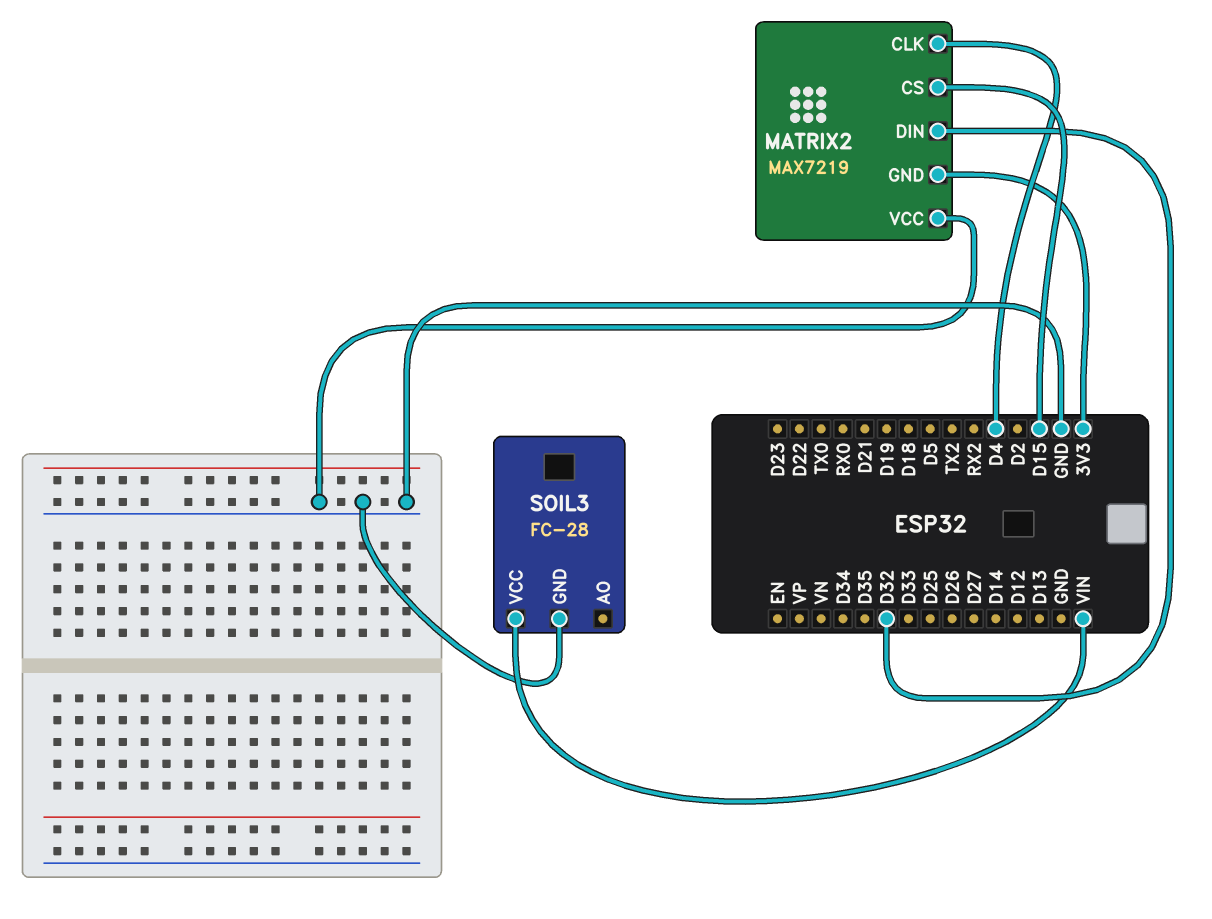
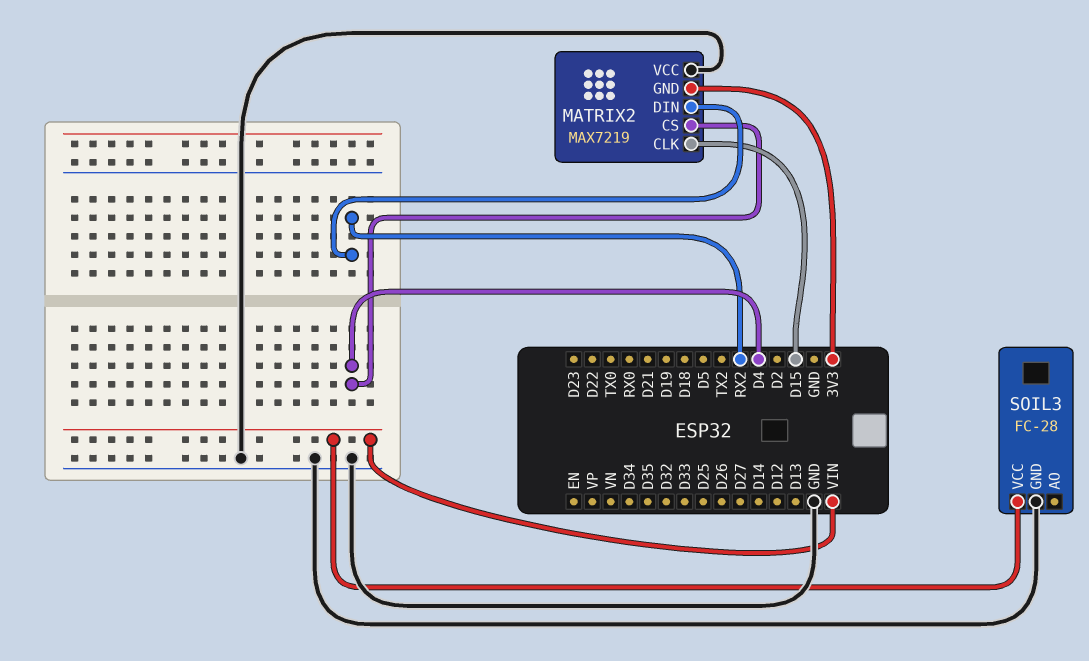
MATRIX2 pin CLK: D4 -> D15
MATRIX2 pin CS: D15 -> D4
MATRIX2 pin DIN: D32 -> RX2

